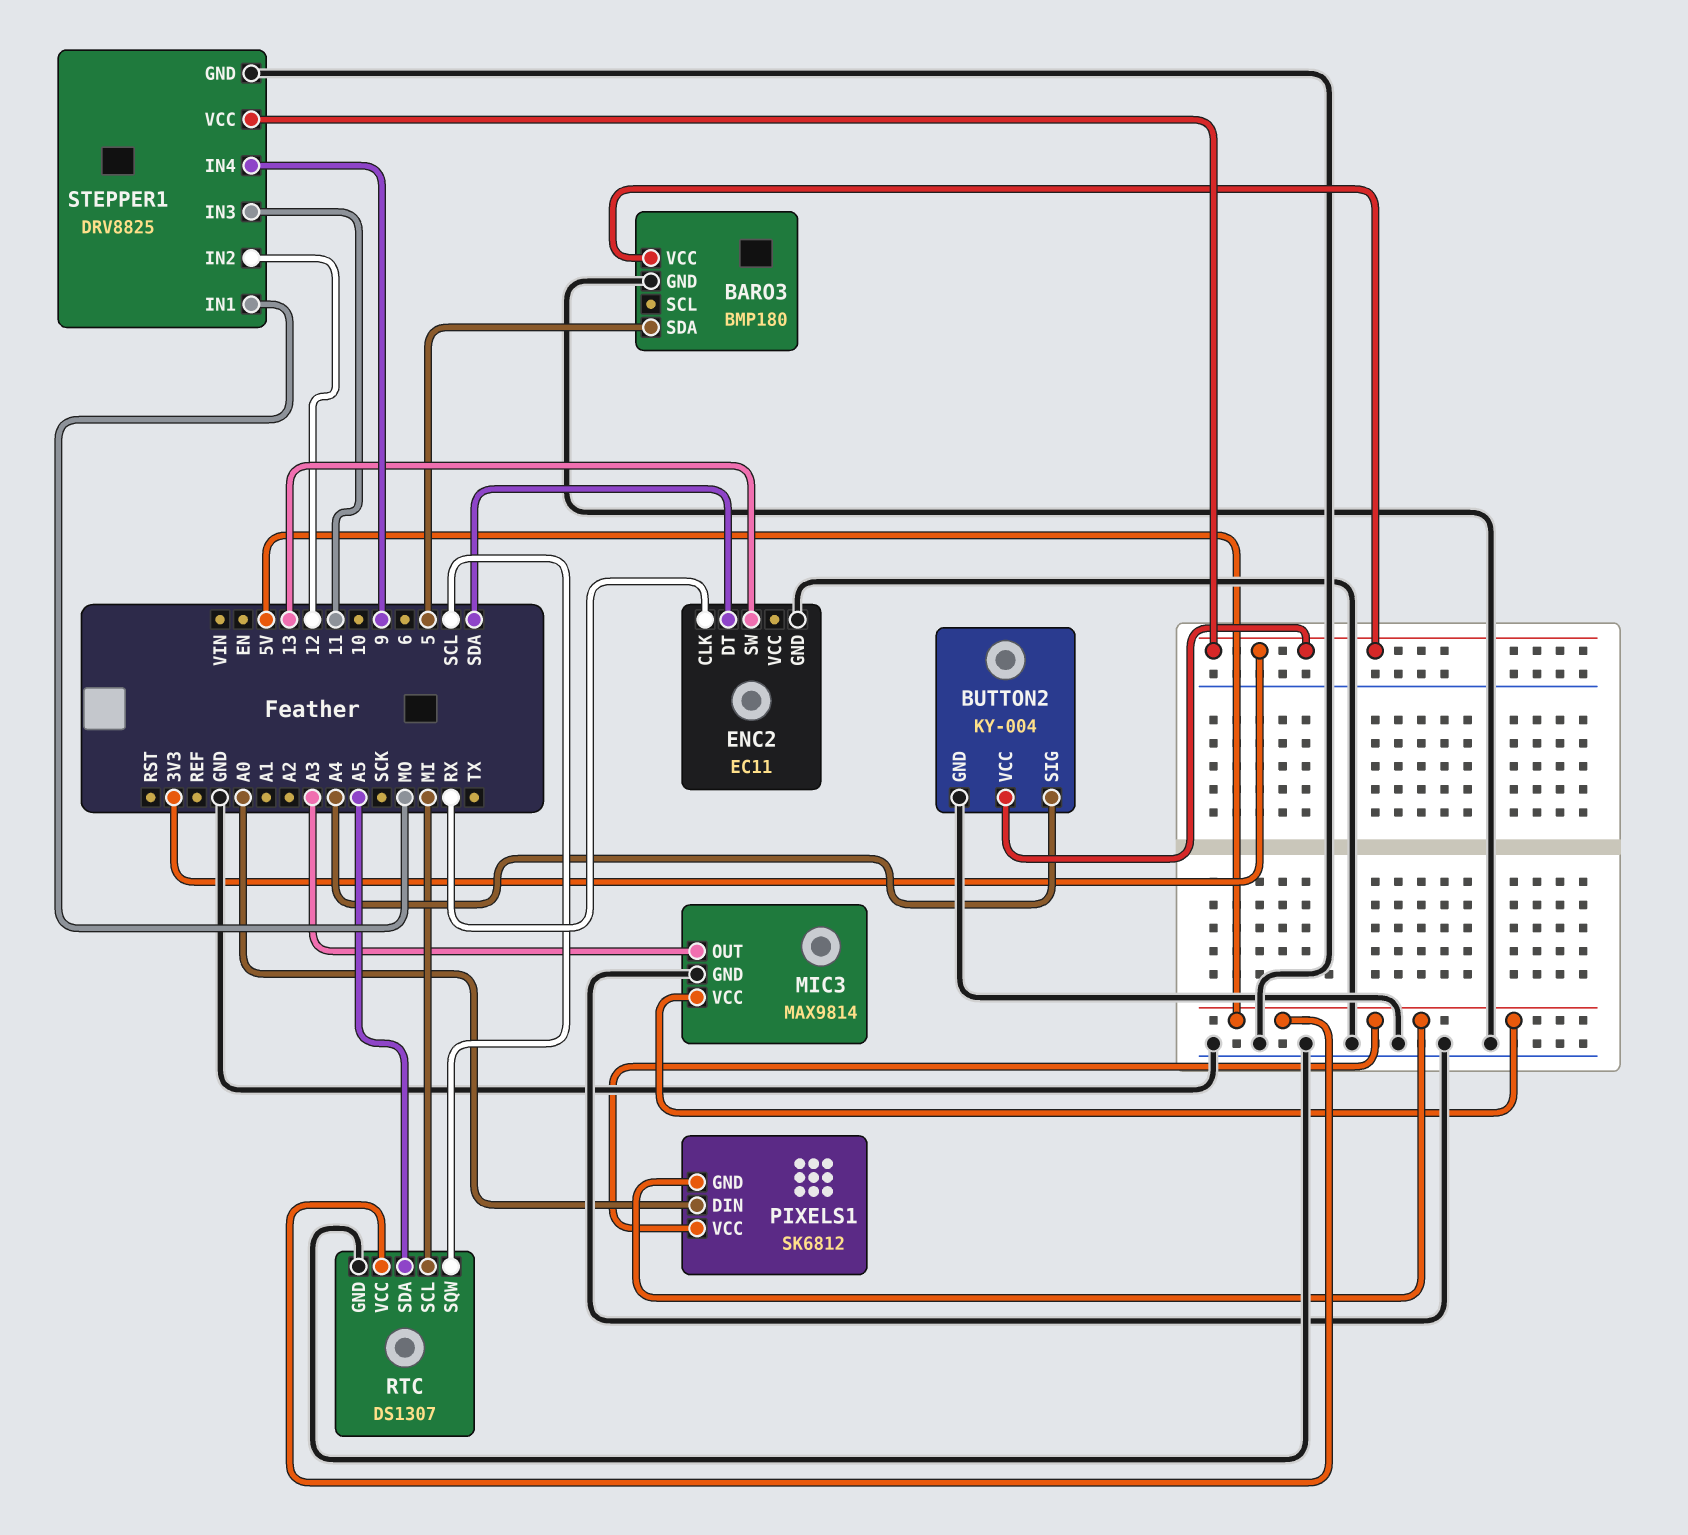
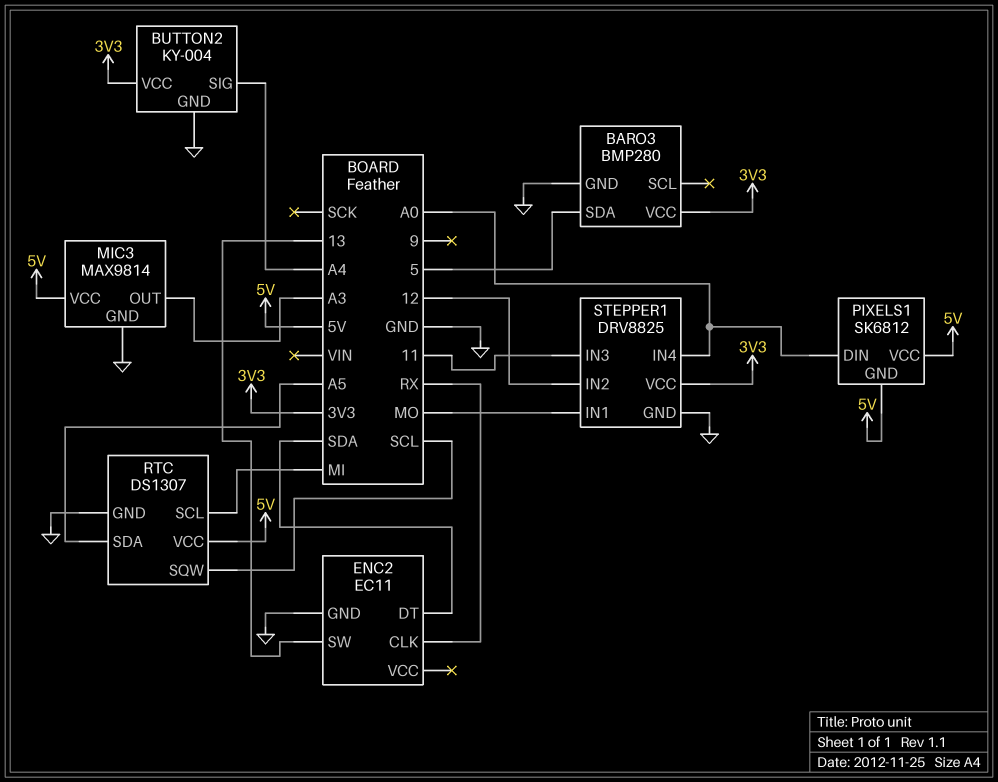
BARO3: BMP180 -> BMP280
STEPPER1 pin IN4: 9 -> A0

